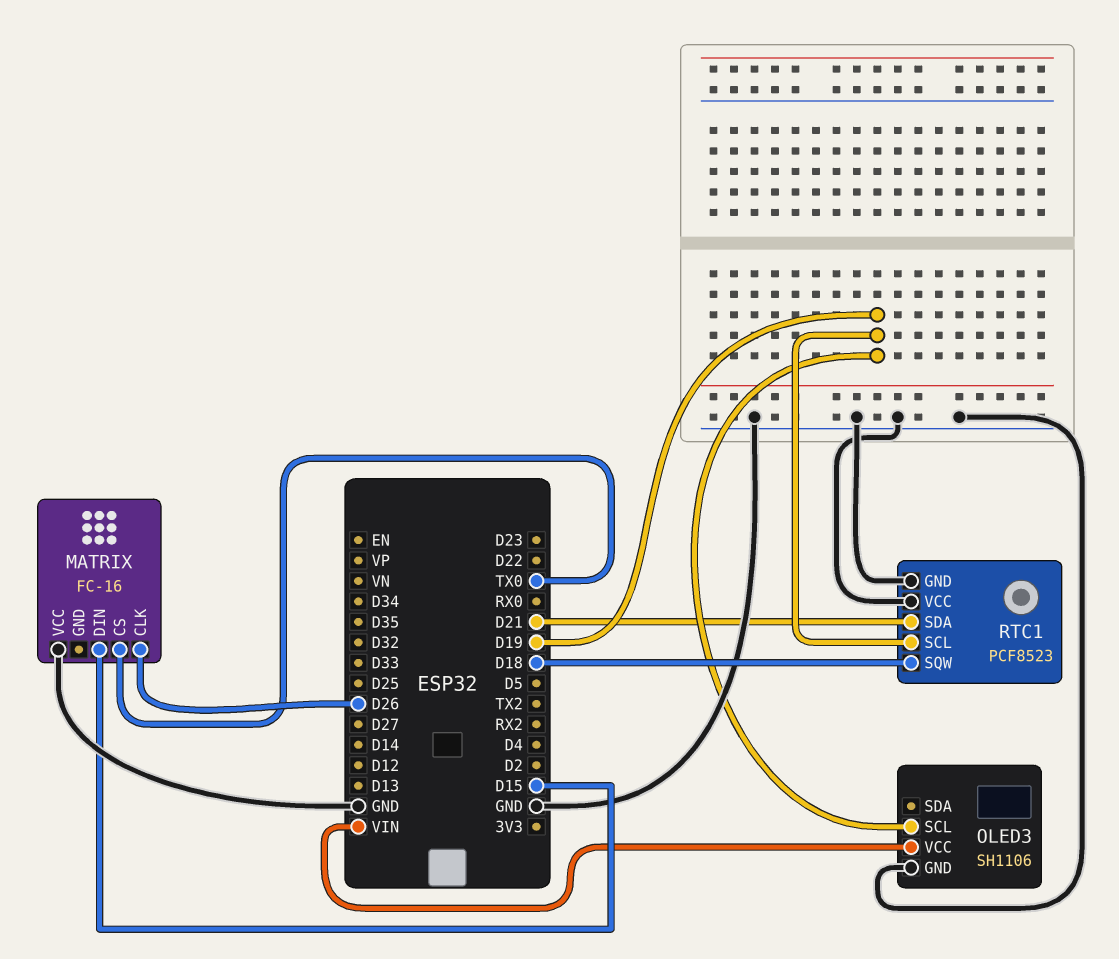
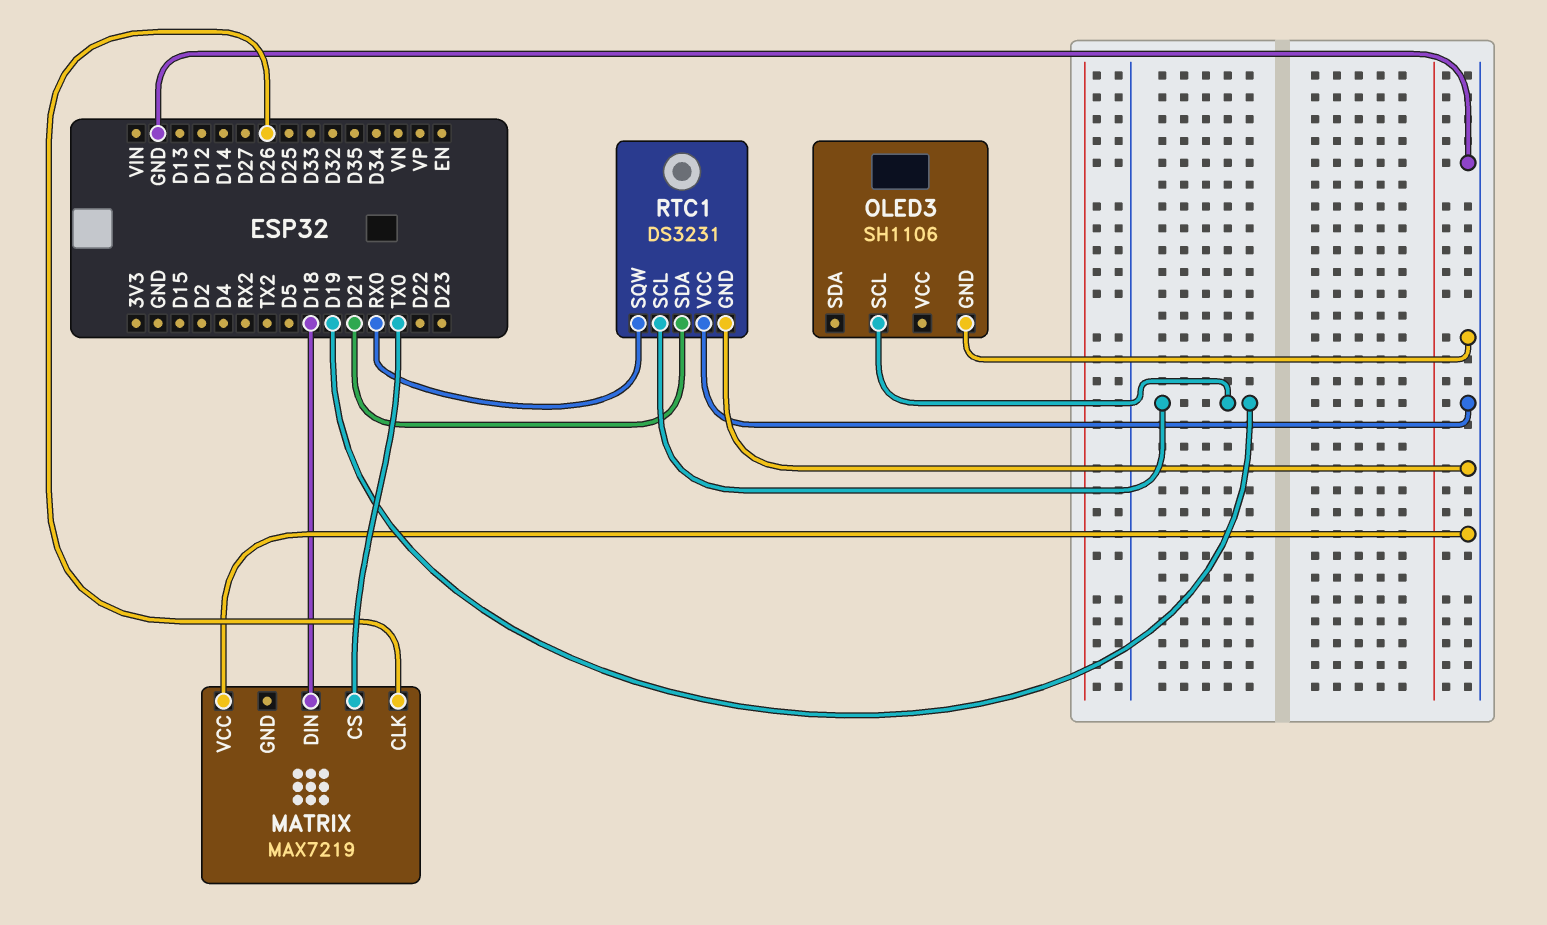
MATRIX: FC-16 -> MAX7219
MATRIX pin DIN: D15 -> D18
OLED3 pin VCC: VIN -> none
RTC1: PCF8523 -> DS3231
RTC1 pin SQW: D18 -> RX0

